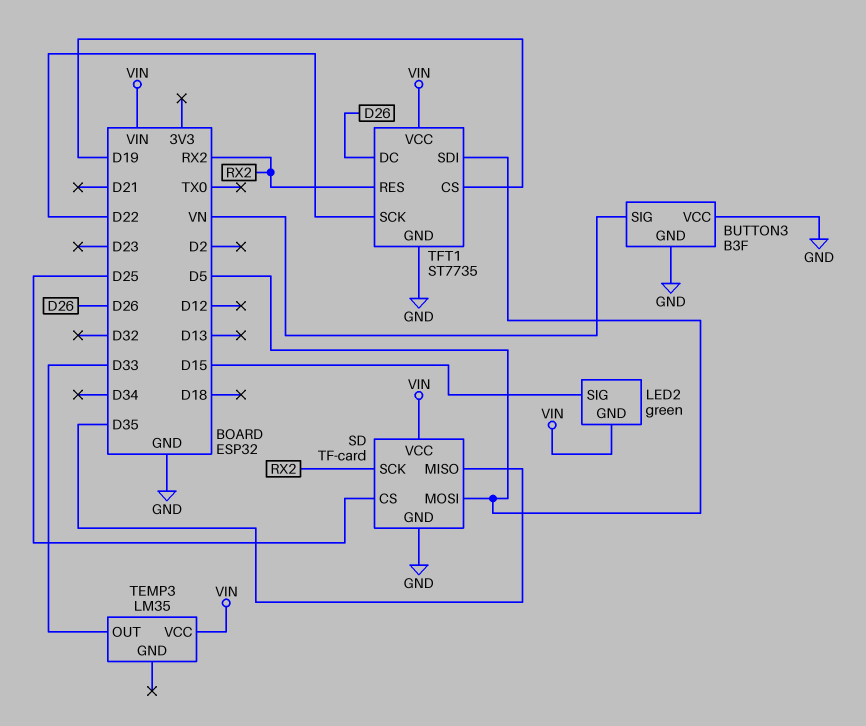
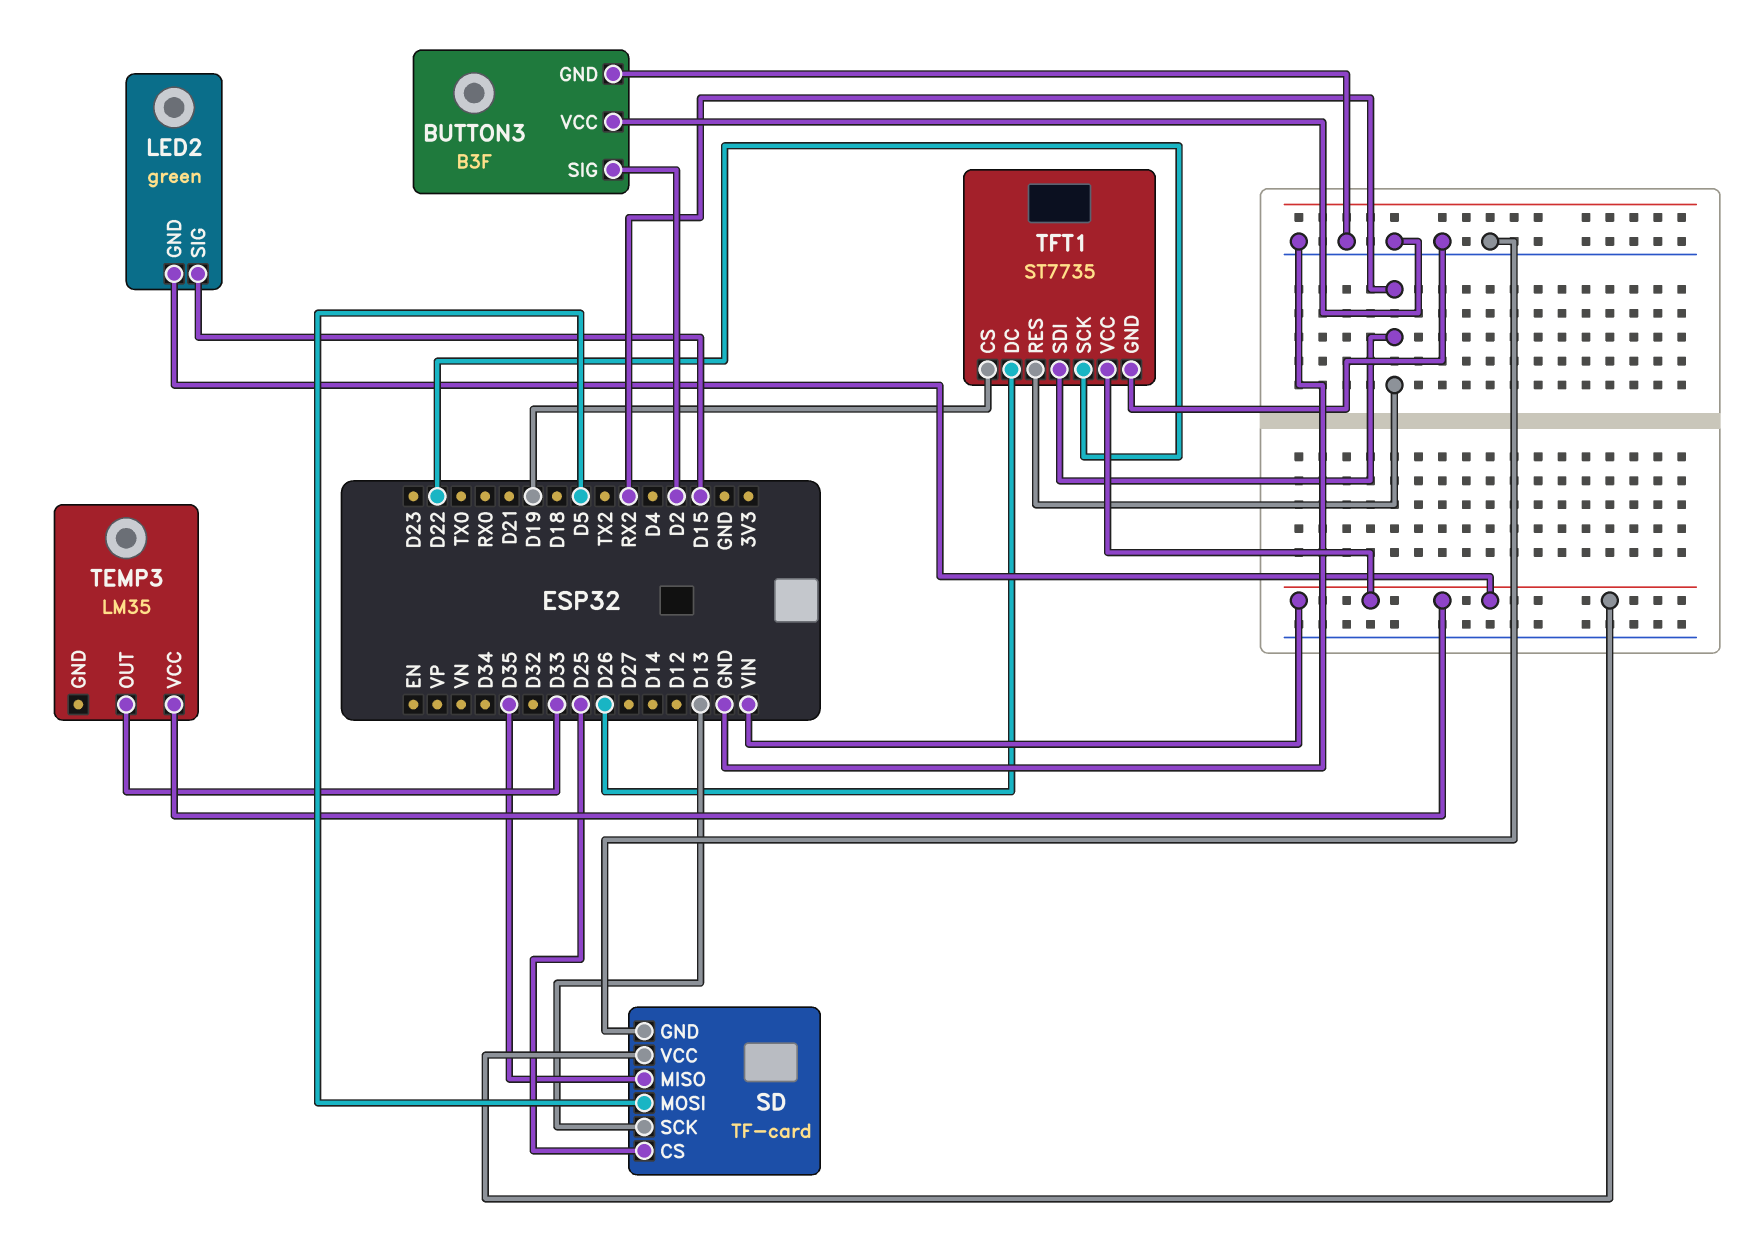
BUTTON3 pin SIG: VN -> D2
SD pin SCK: RX2 -> D13
TFT1 pin SDI: D5 -> RX2

